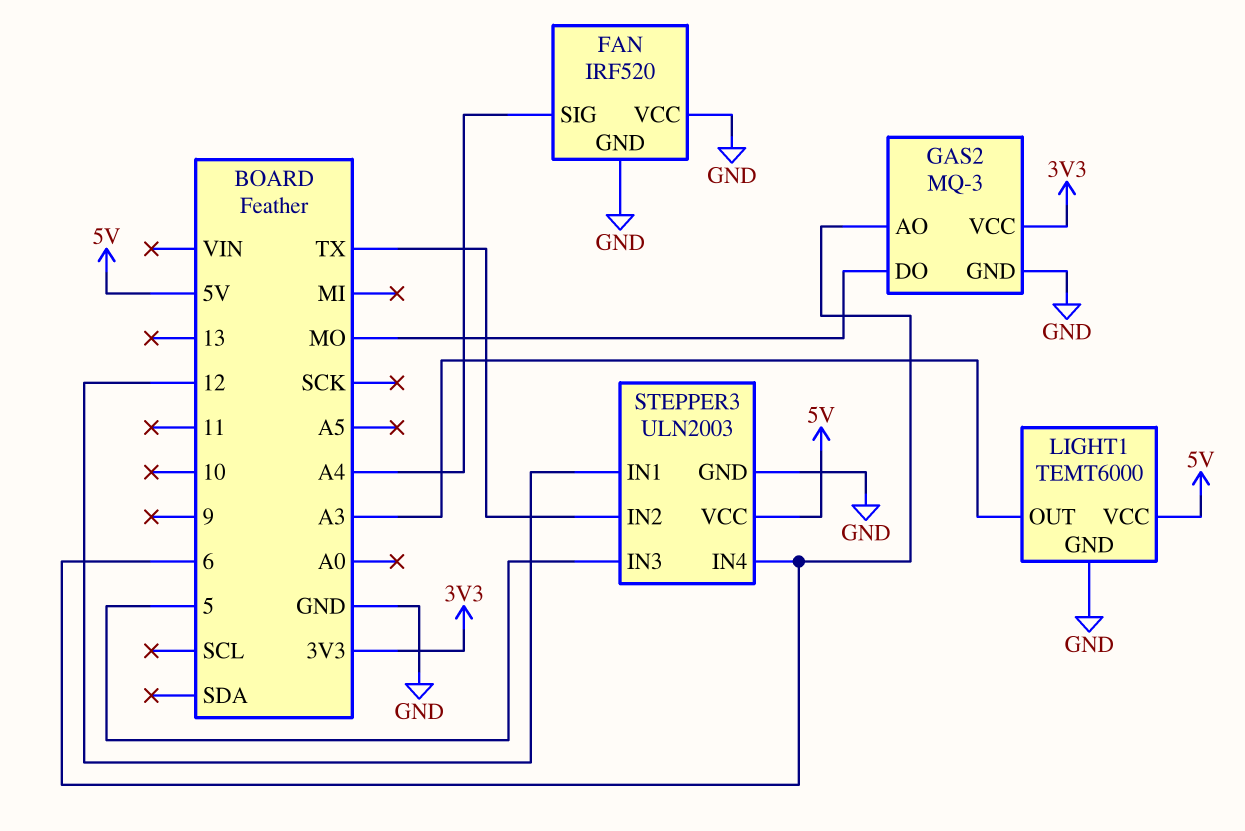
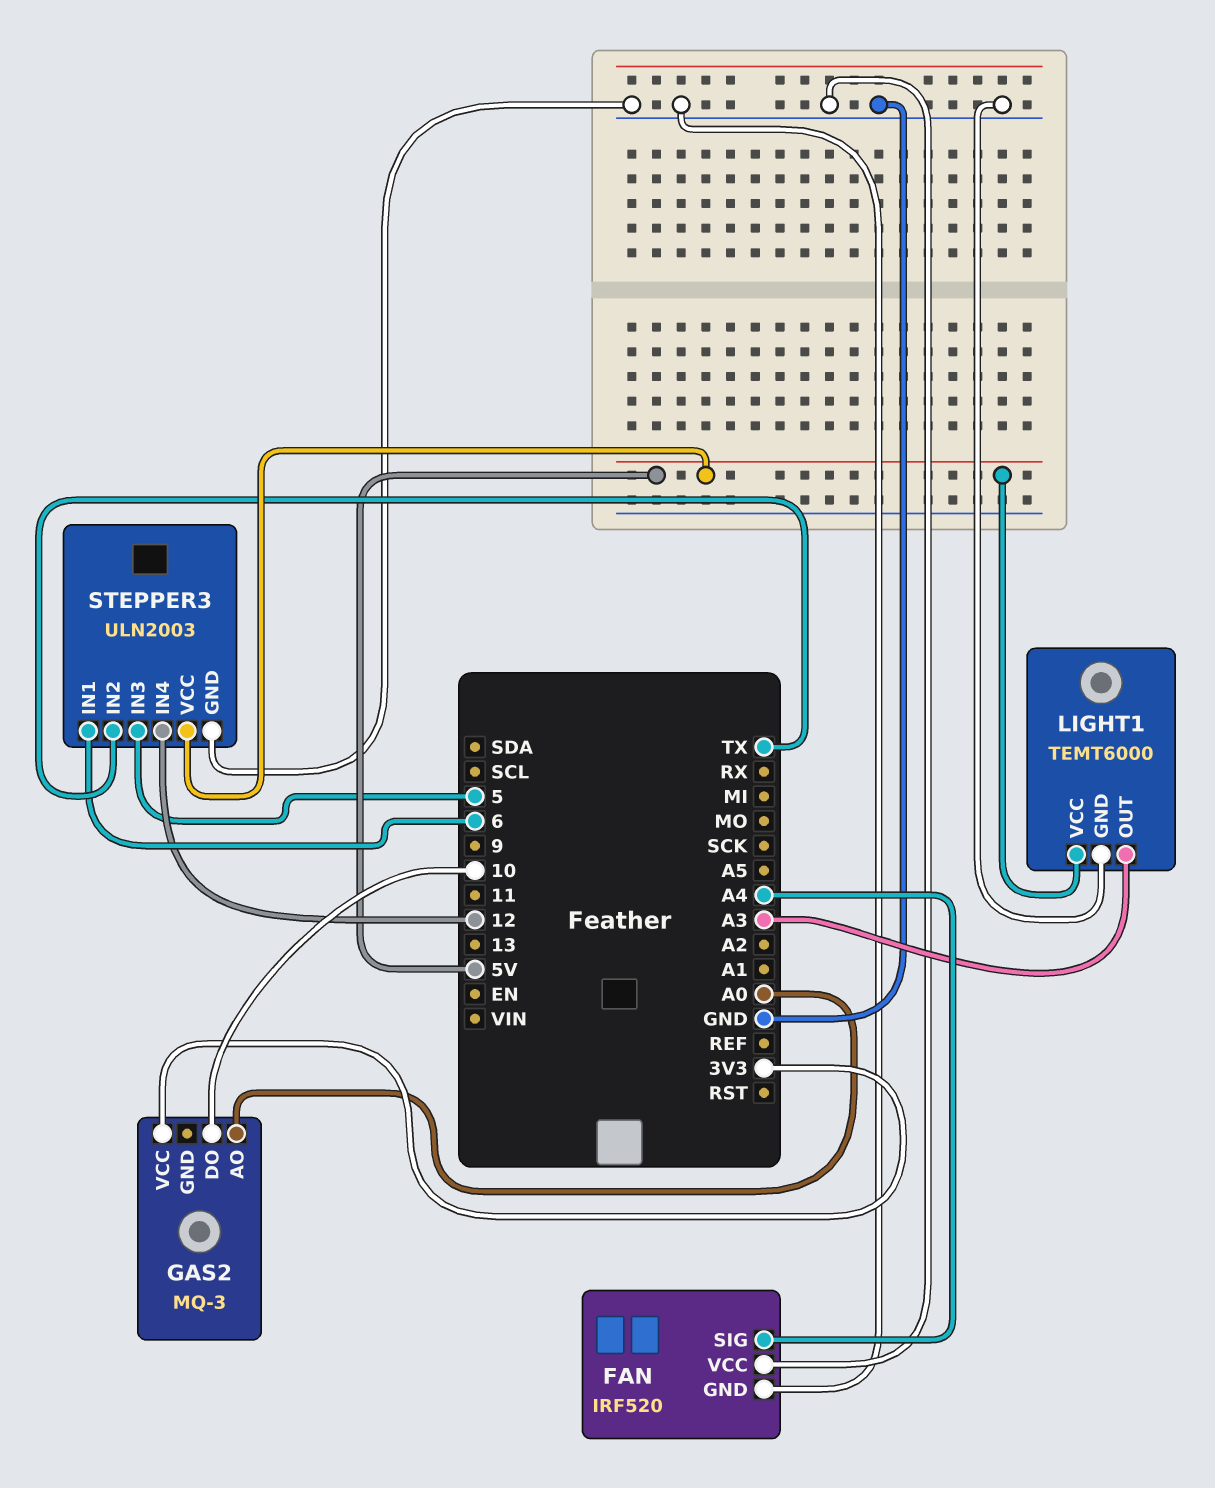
GAS2 pin AO: 6 -> A0
GAS2 pin DO: MO -> 10
GAS2 pin GND: GND -> none
STEPPER3 pin IN1: 12 -> 6
STEPPER3 pin IN4: 6 -> 12

